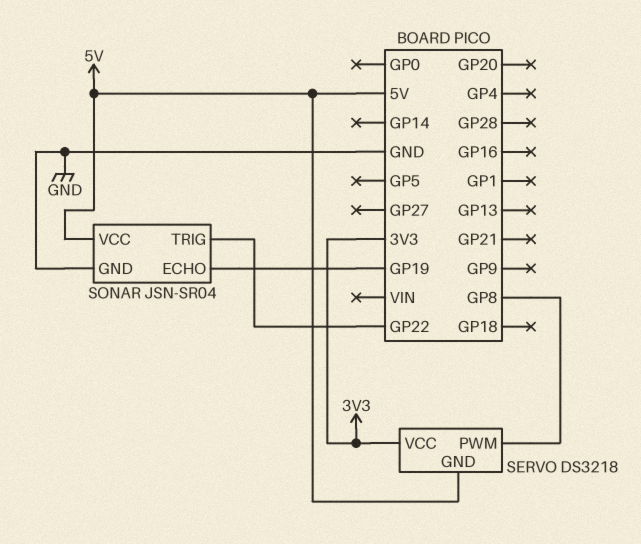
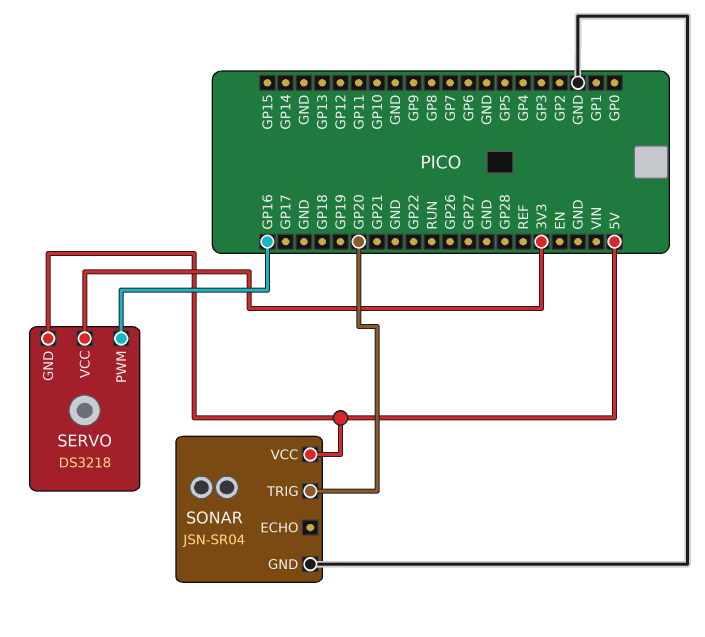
SERVO pin PWM: GP8 -> GP16
SONAR pin ECHO: GP19 -> none
SONAR pin TRIG: GP22 -> GP20

